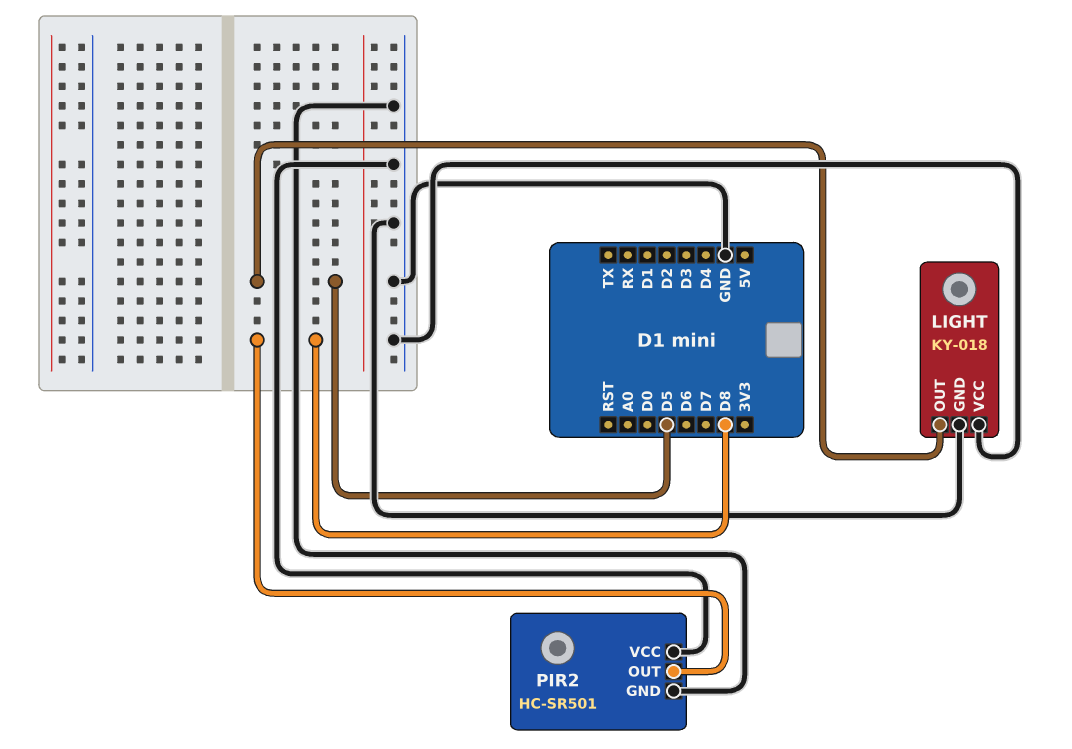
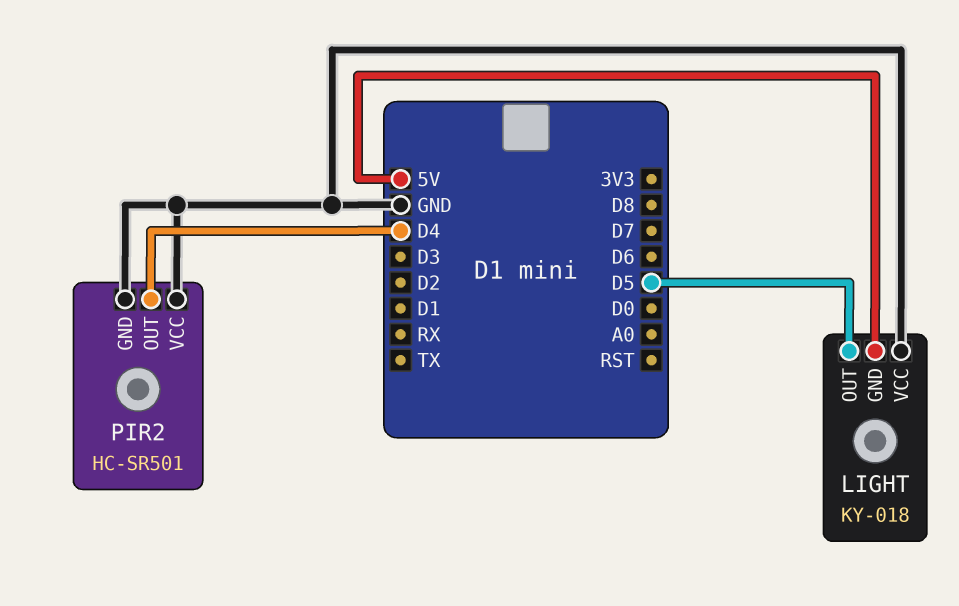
LIGHT pin GND: GND -> 5V
PIR2 pin OUT: D8 -> D4

